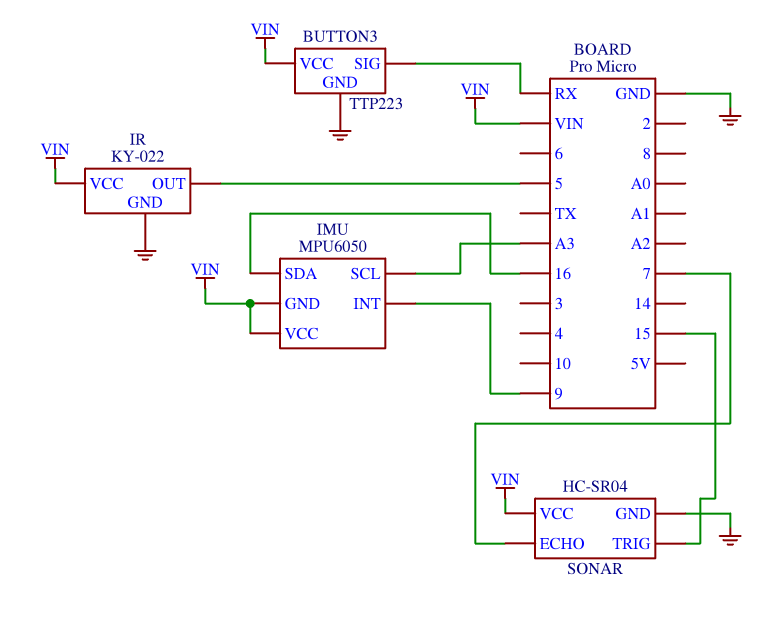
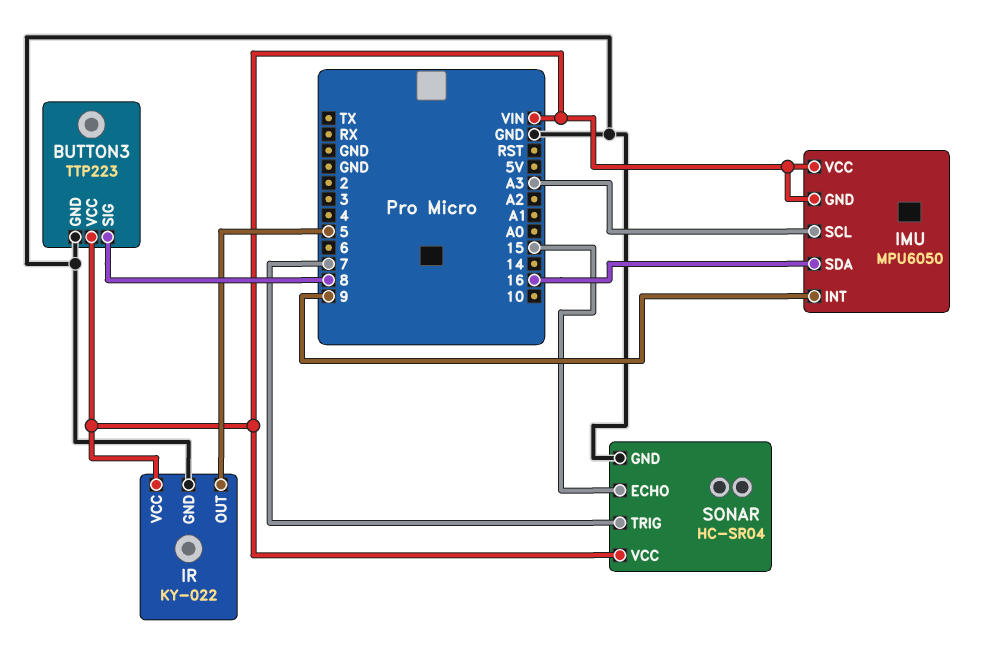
BUTTON3 pin SIG: RX -> 8
SONAR pin ECHO: 7 -> 15
SONAR pin TRIG: 15 -> 7

